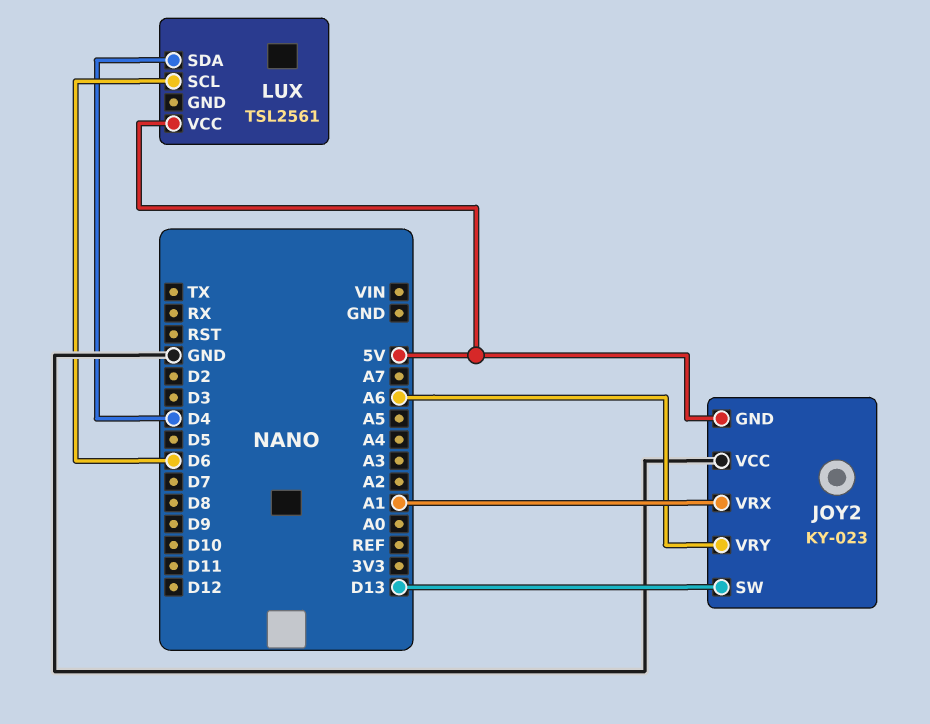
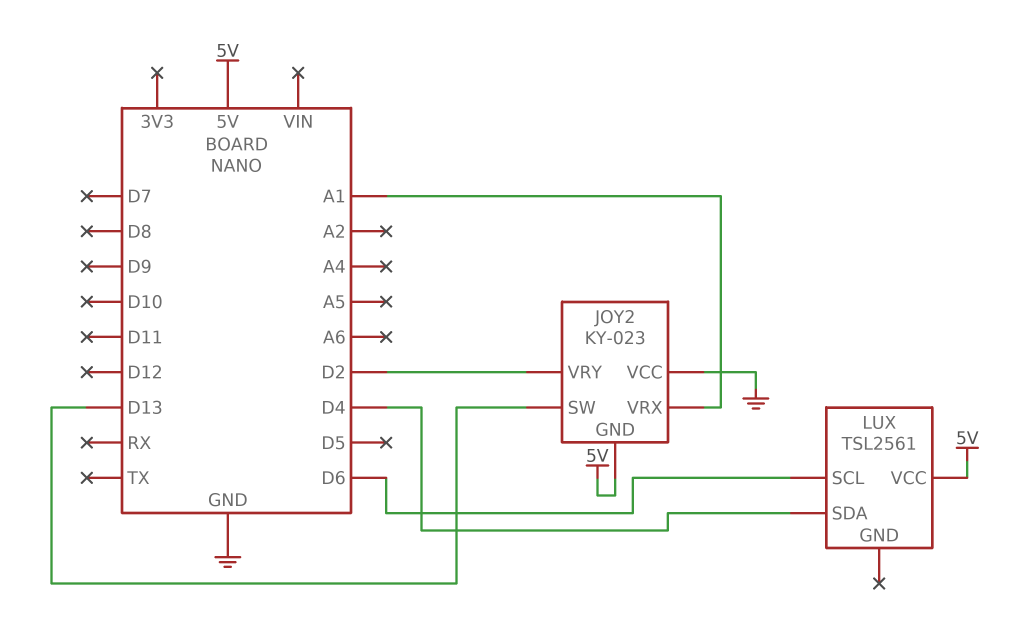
JOY2 pin VRY: A6 -> D2

